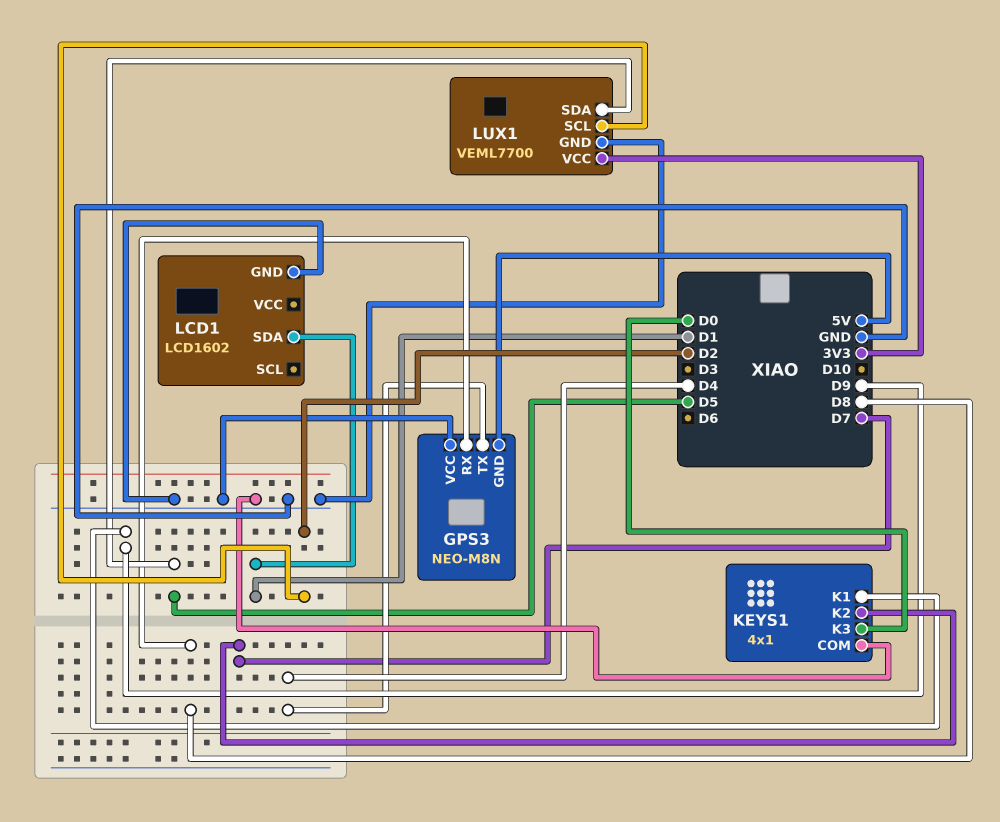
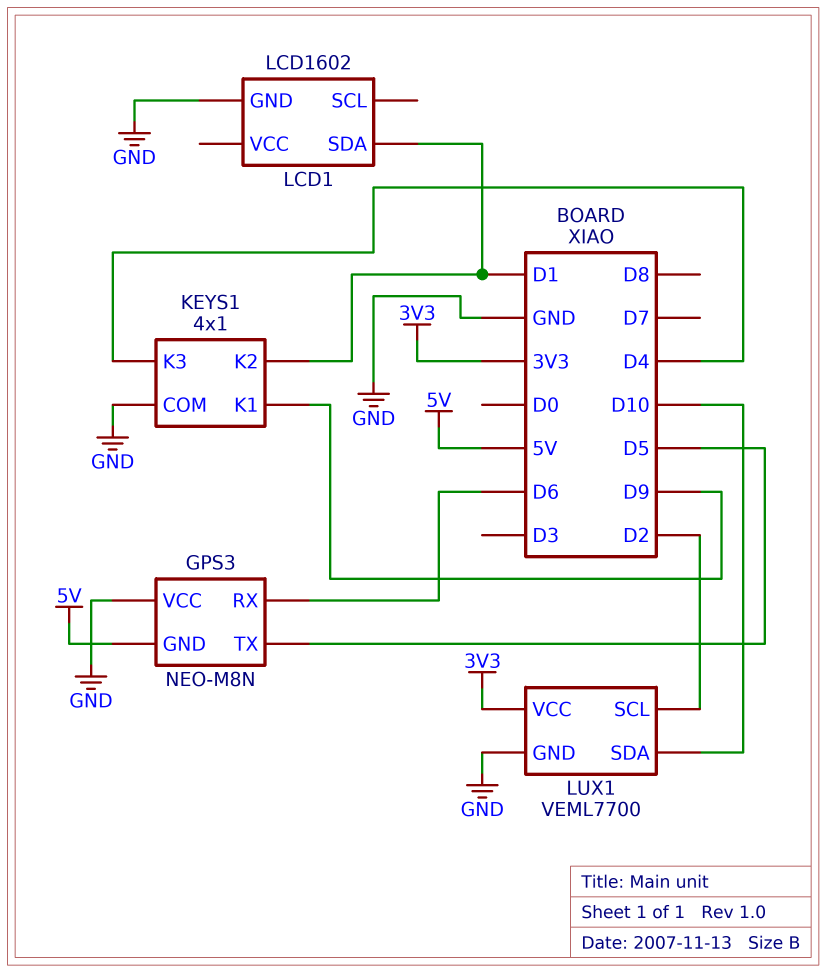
GPS3 pin RX: D8 -> D6
GPS3 pin TX: D4 -> D5
KEYS1 pin K2: D7 -> D1
KEYS1 pin K3: D0 -> D4
LUX1 pin SDA: D5 -> D10

